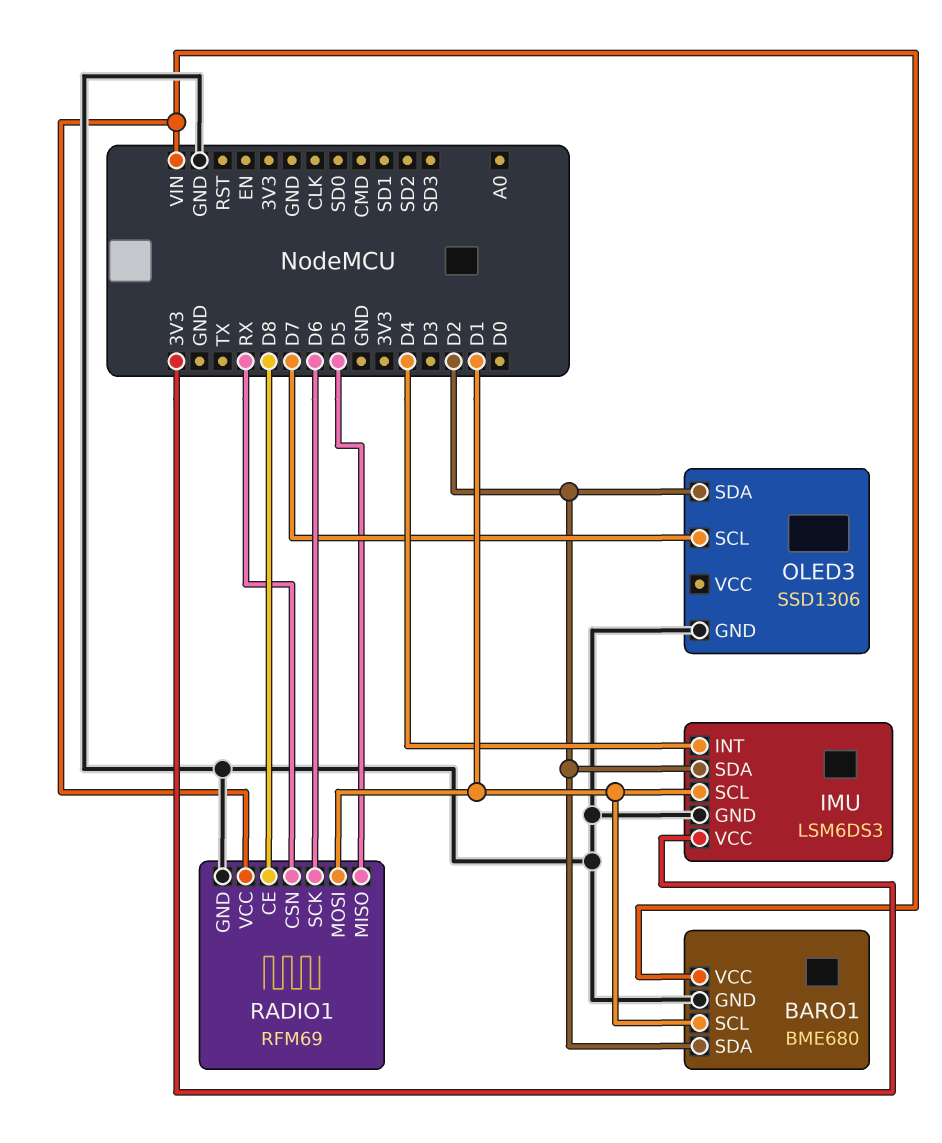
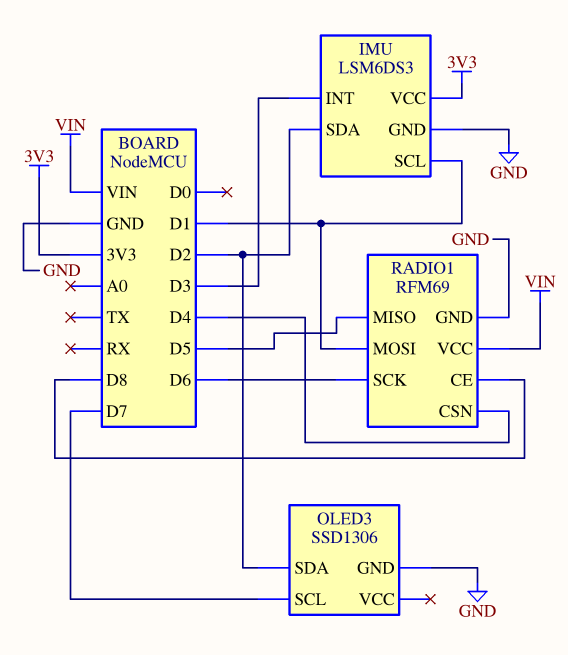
BARO1: BME680 -> none
BARO1 pin GND: GND -> none
BARO1 pin SCL: D1 -> none
BARO1 pin SDA: D2 -> none
BARO1 pin VCC: VIN -> none
IMU pin INT: D4 -> D3
RADIO1 pin CSN: RX -> D4

